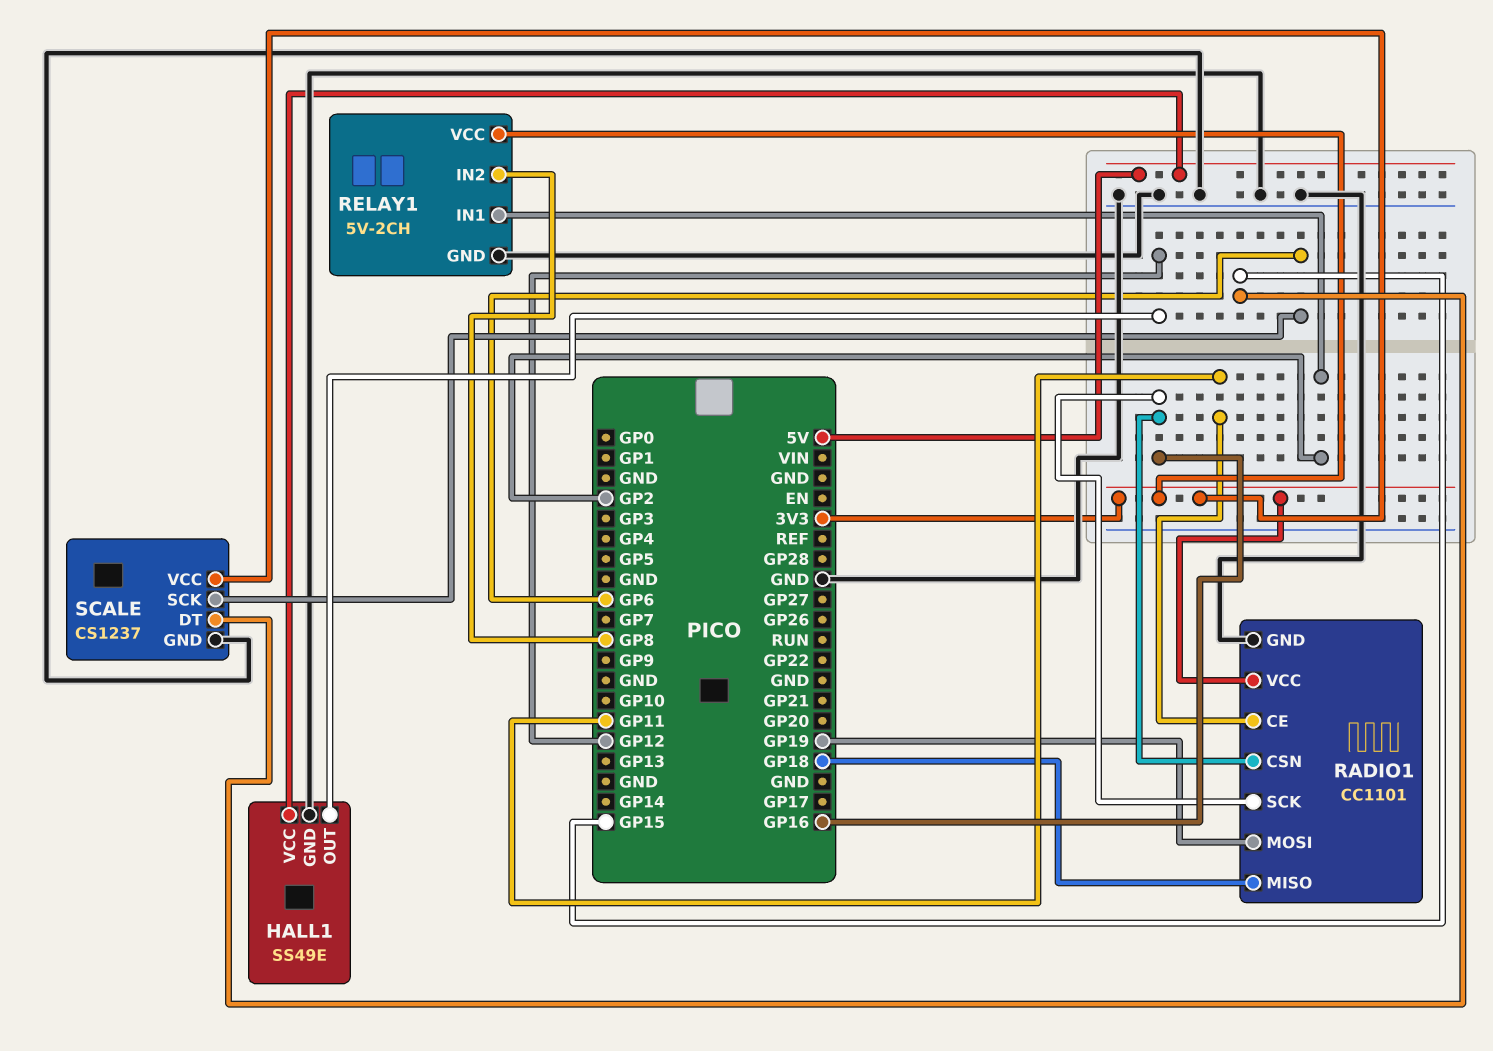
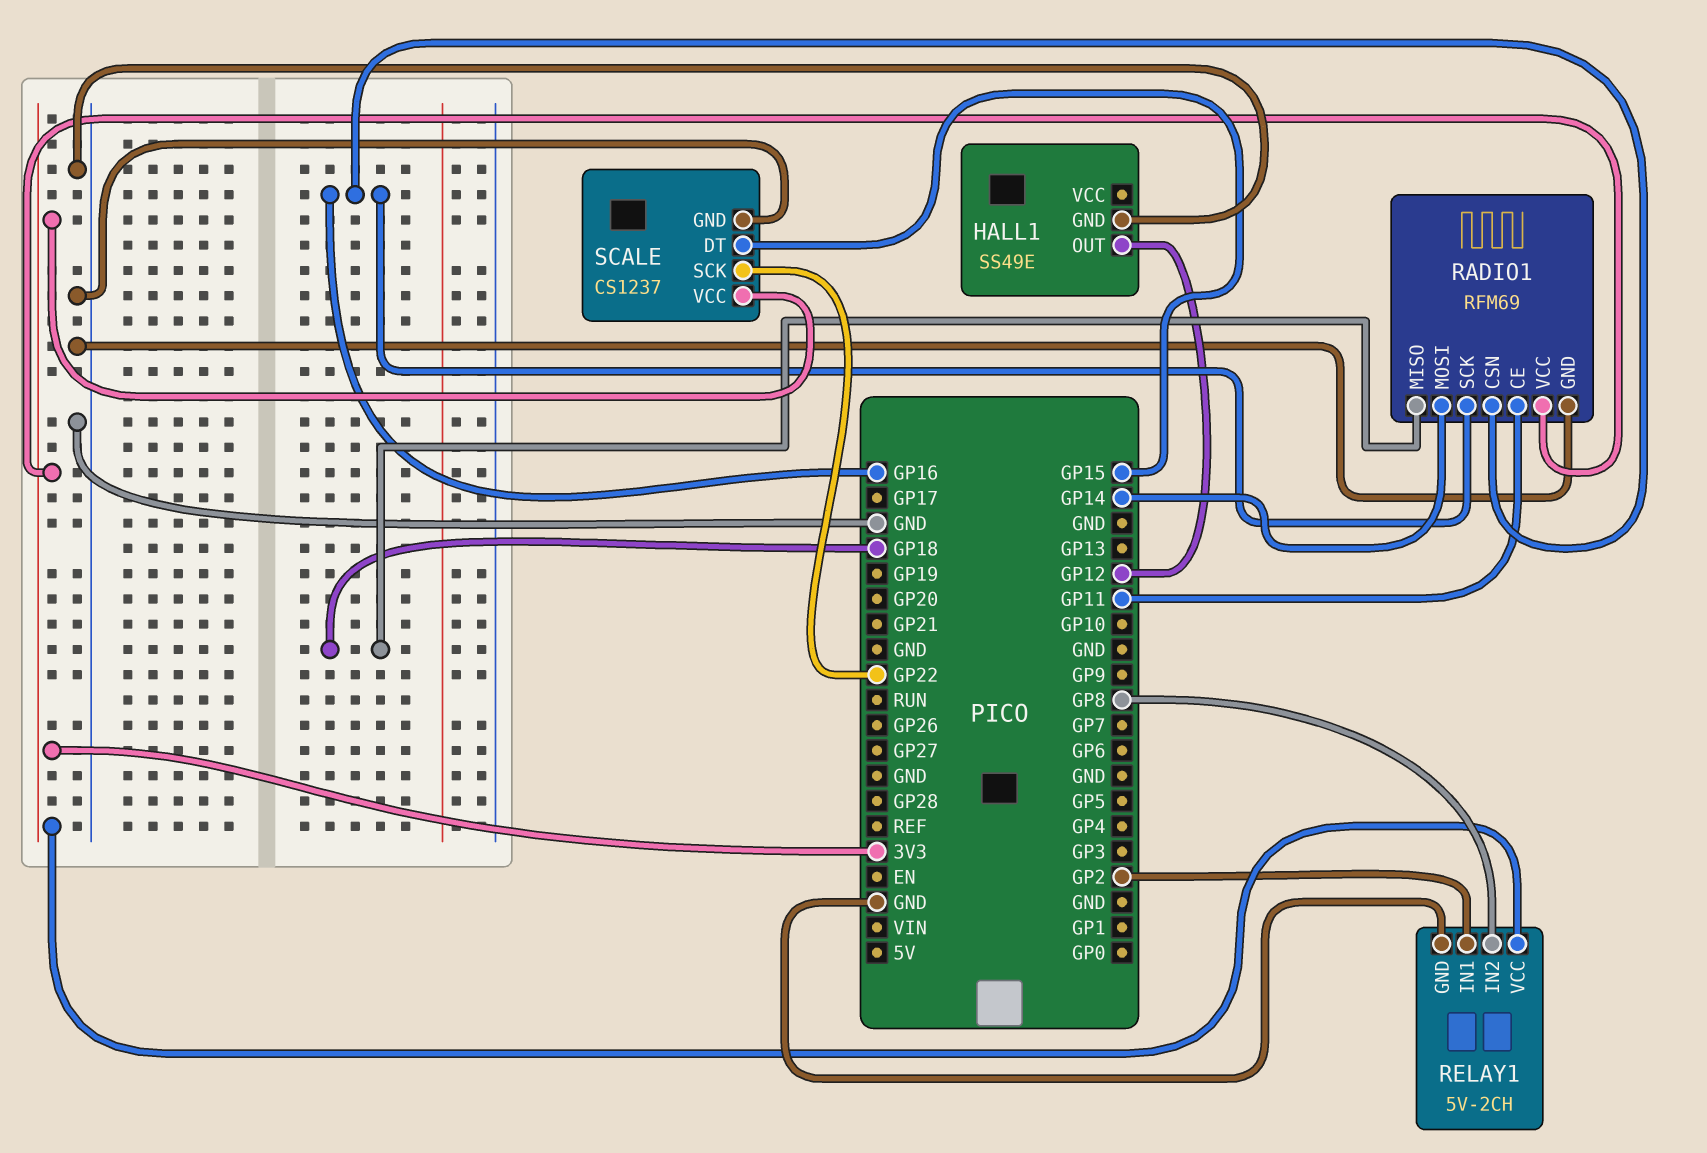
HALL1 pin VCC: 5V -> none
RADIO1: CC1101 -> RFM69
RADIO1 pin MOSI: GP19 -> GP14
SCALE pin SCK: GP6 -> GP22

